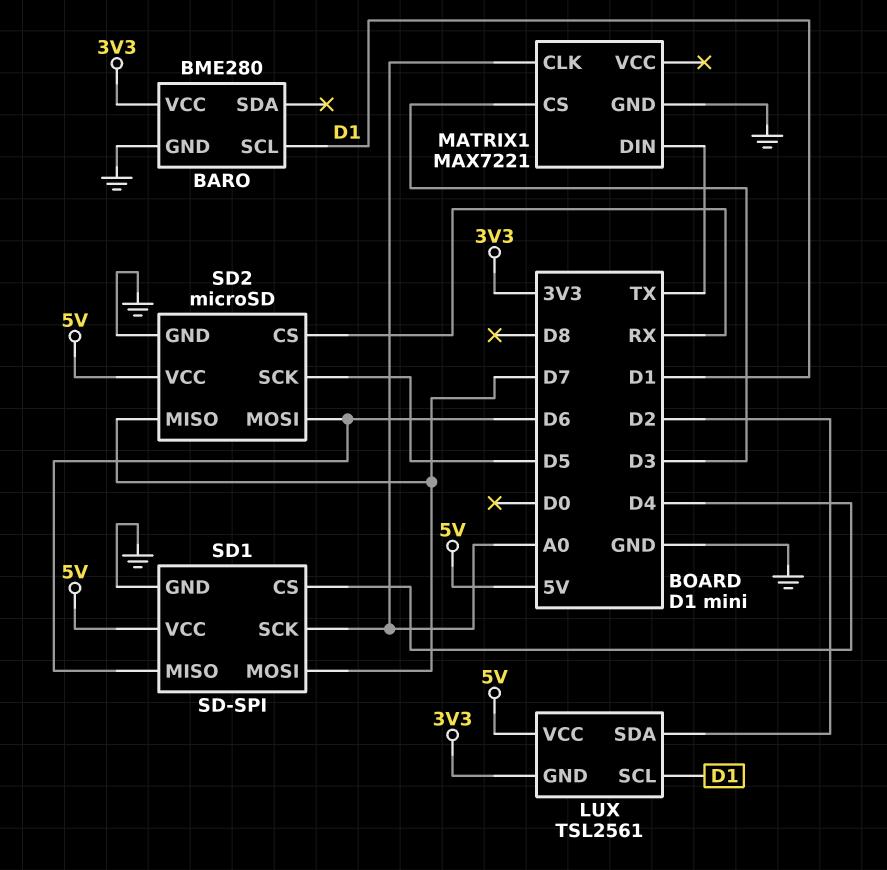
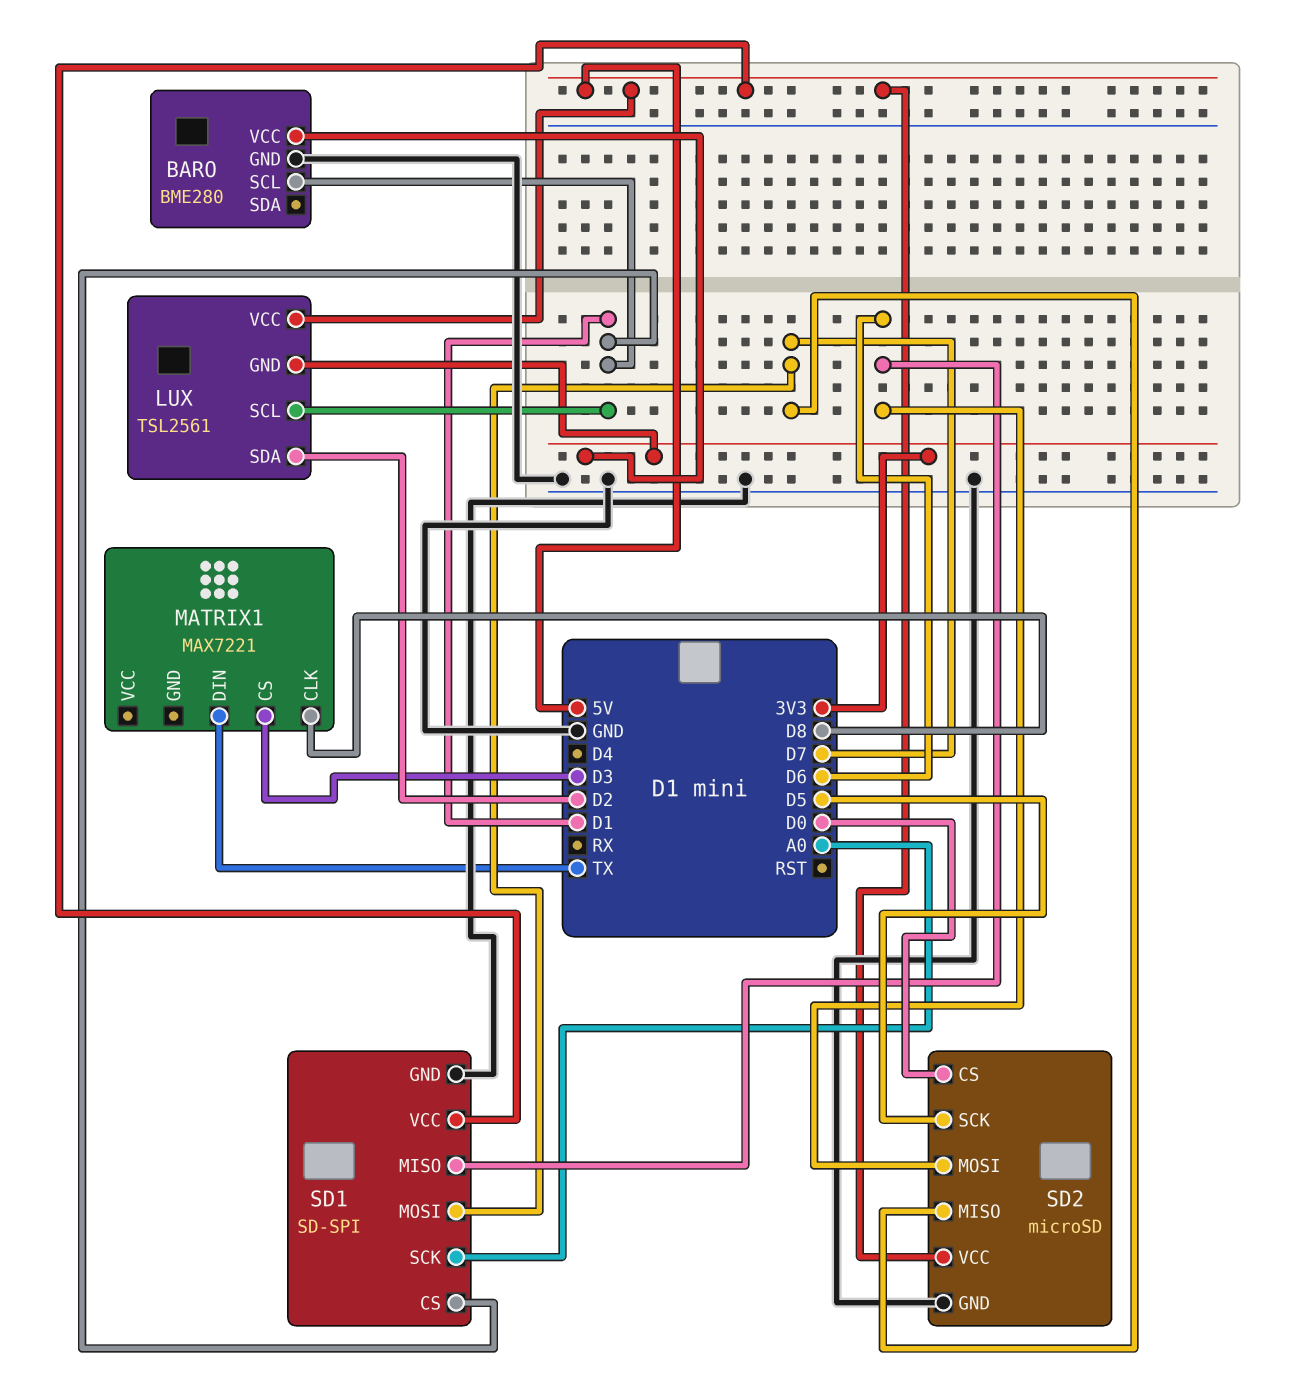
MATRIX1 pin CLK: A0 -> D8
MATRIX1 pin GND: GND -> none
SD1 pin CS: D4 -> D1
SD2 pin CS: RX -> D0

